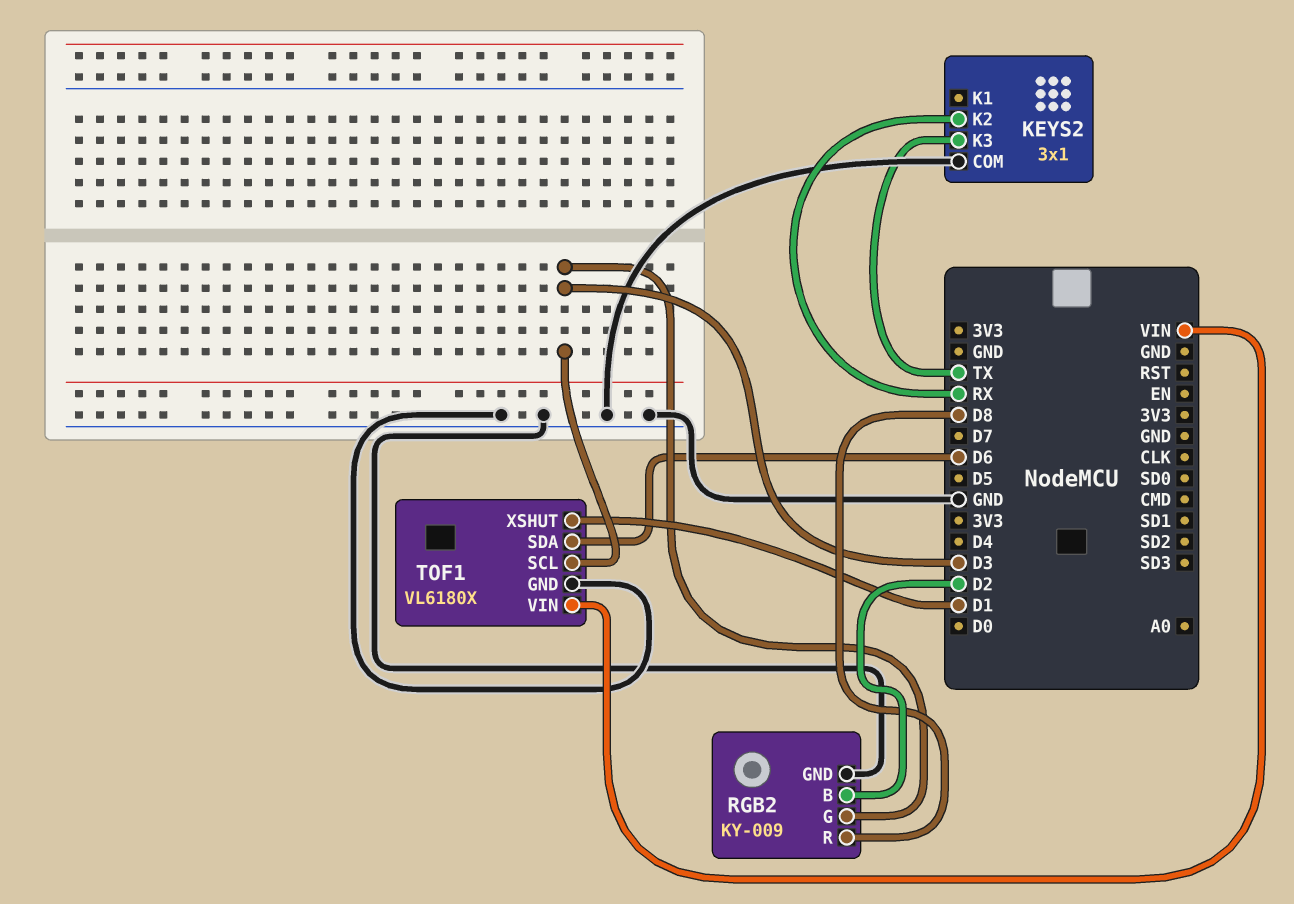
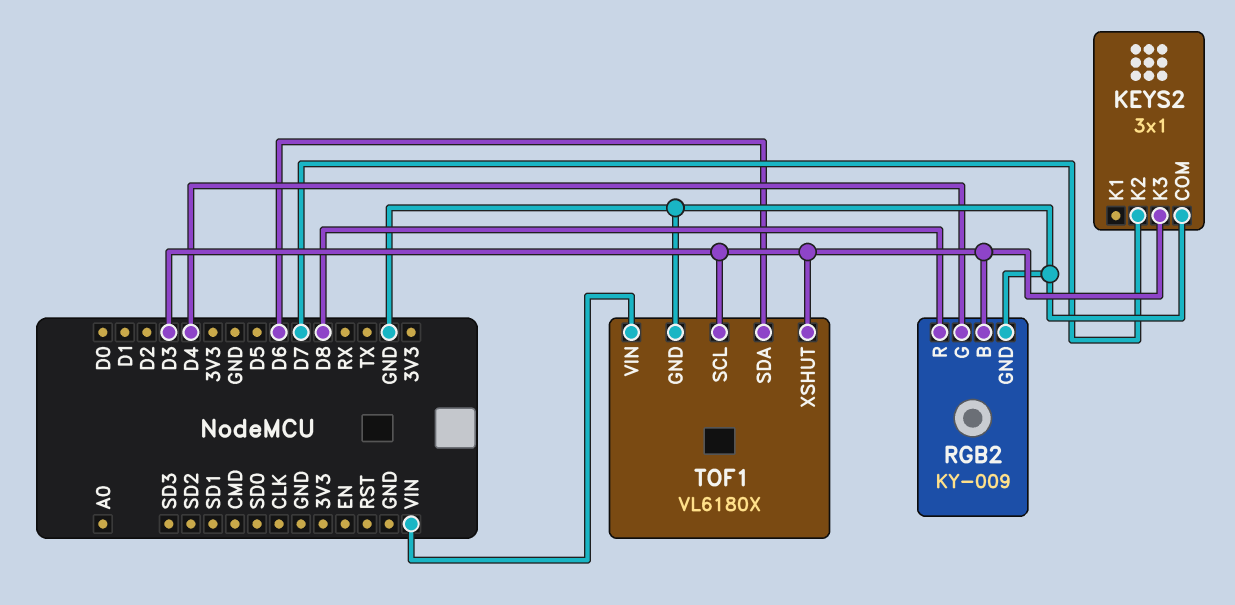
KEYS2 pin K2: RX -> D7
KEYS2 pin K3: TX -> D3
RGB2 pin B: D2 -> D3
RGB2 pin G: D3 -> D4
TOF1 pin XSHUT: D1 -> D3

